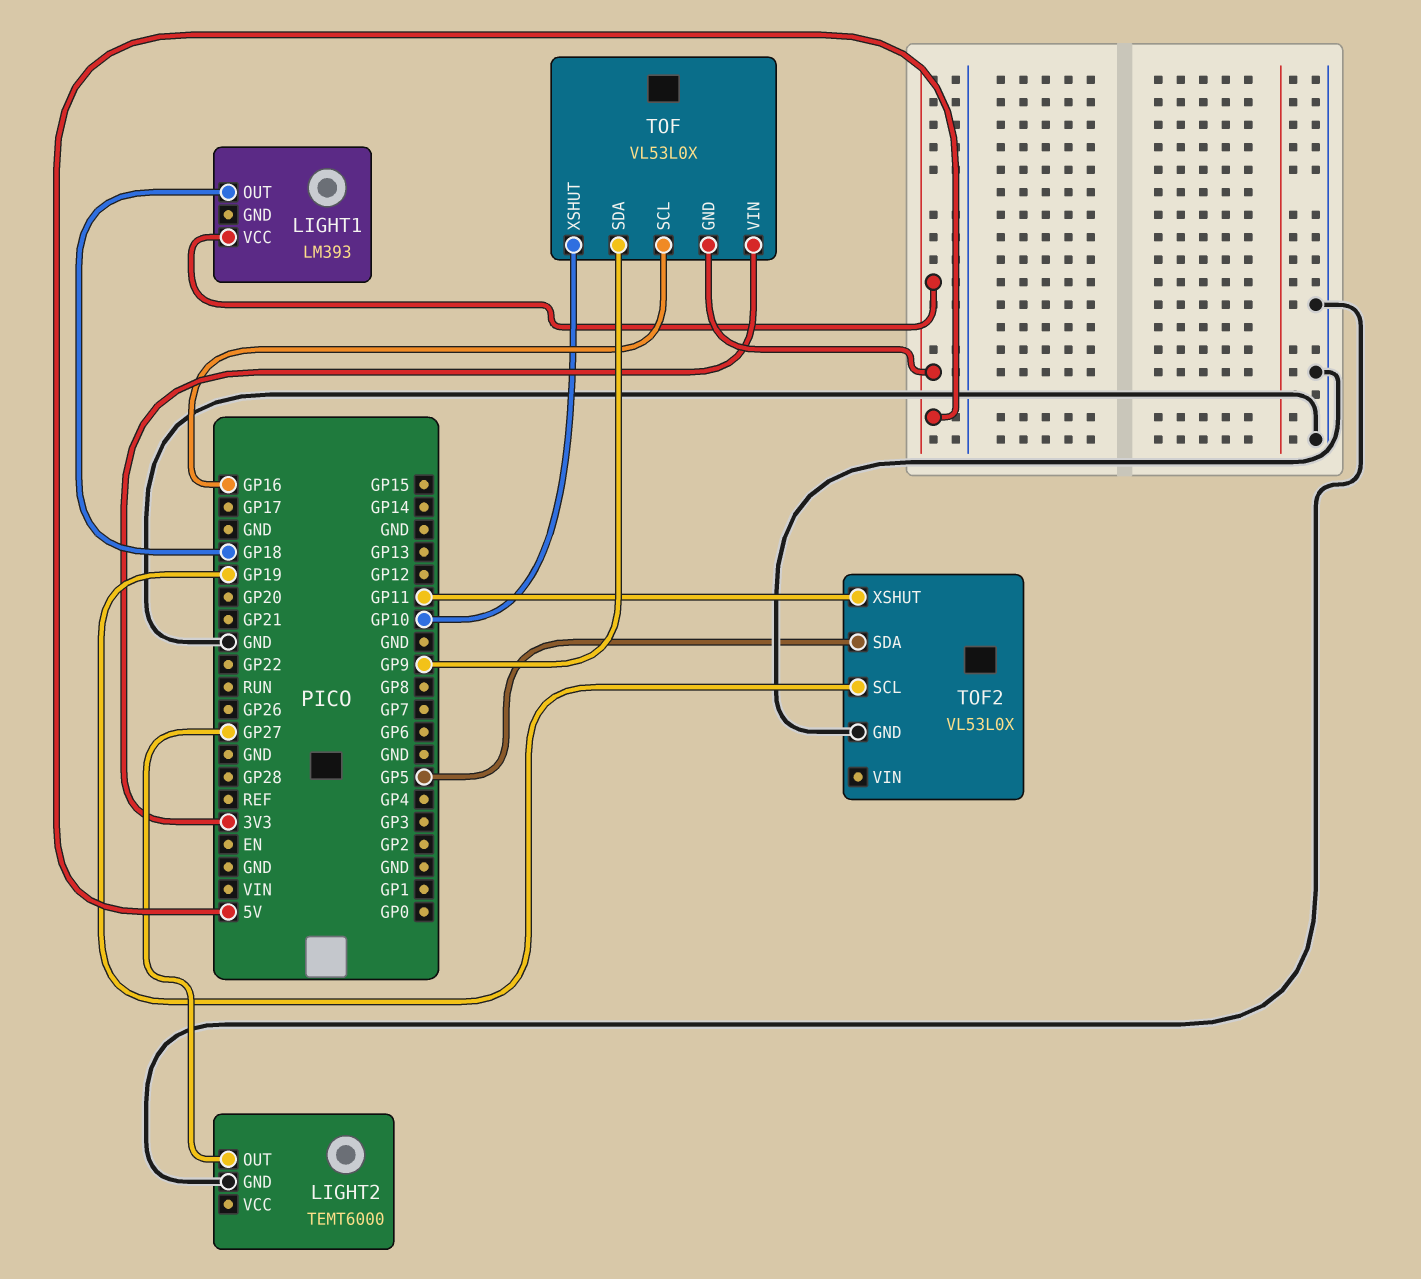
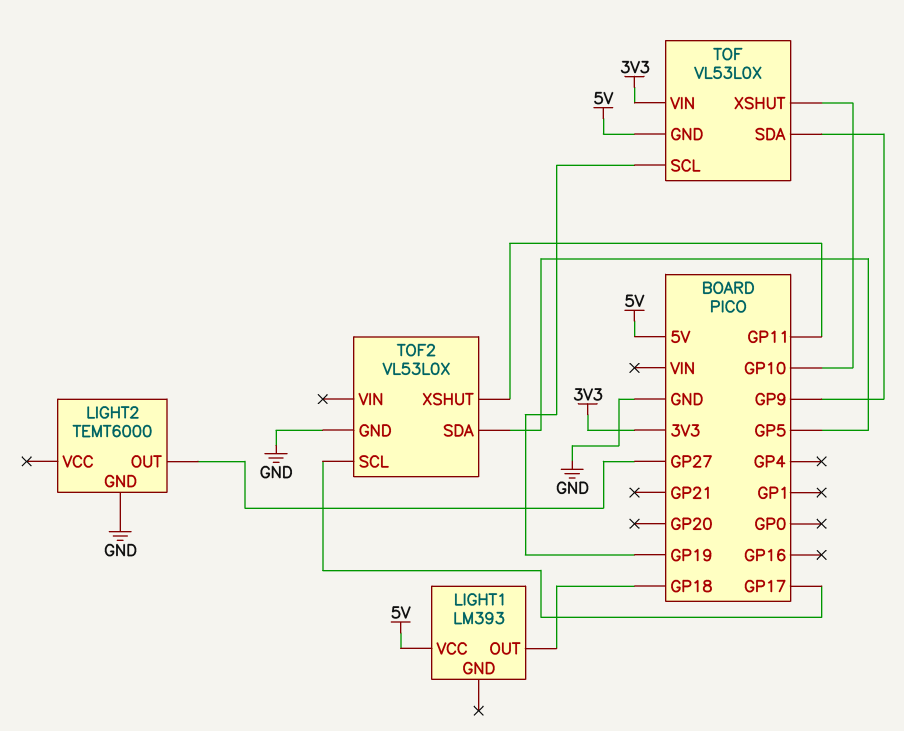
TOF pin SCL: GP16 -> GP19
TOF2 pin SCL: GP19 -> GP17

